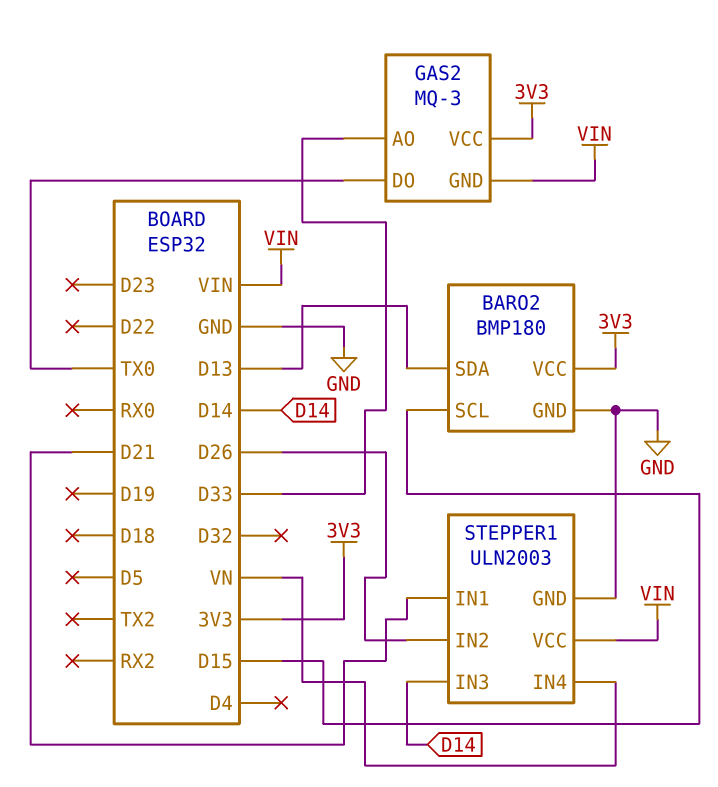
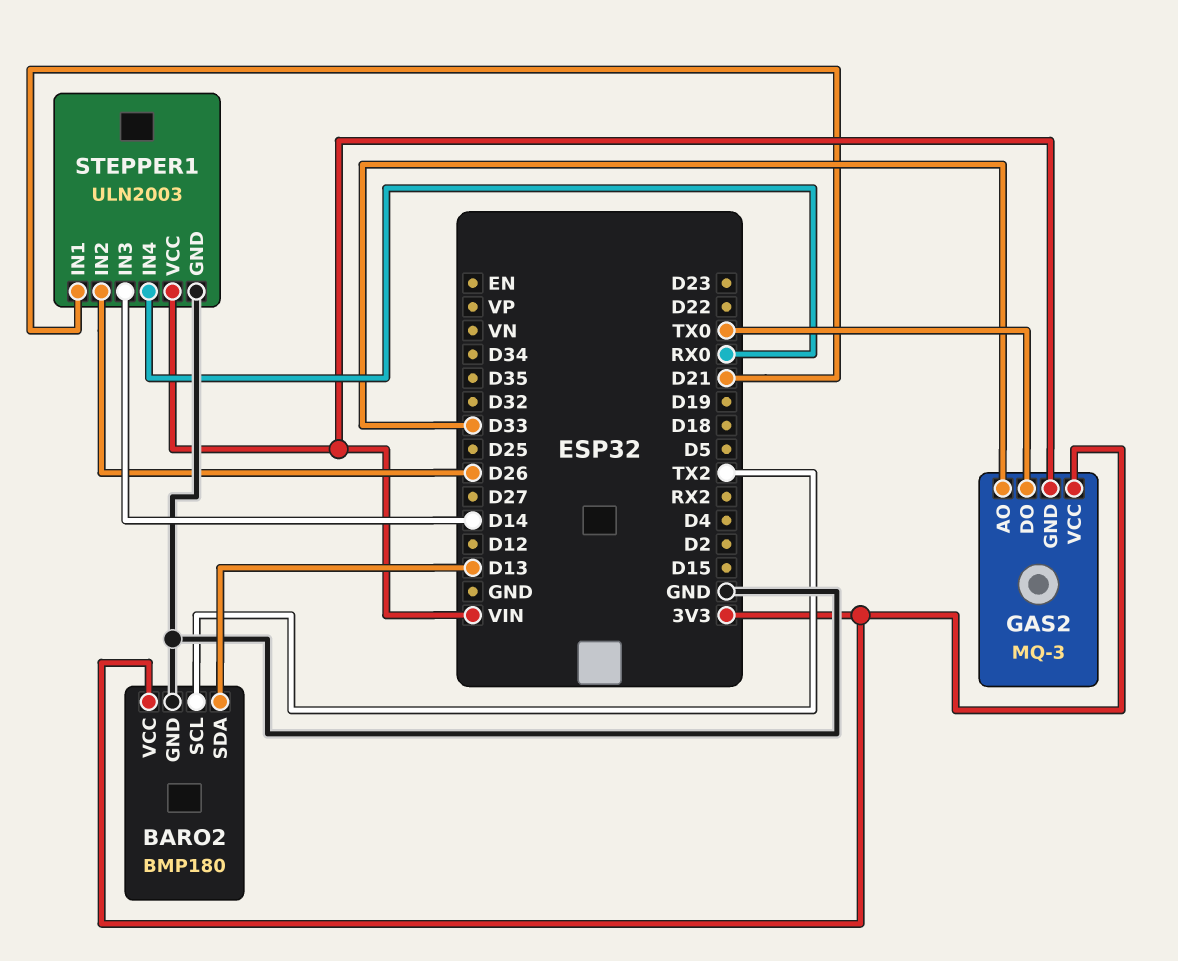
BARO2 pin SCL: D15 -> TX2
STEPPER1 pin IN4: VN -> RX0

